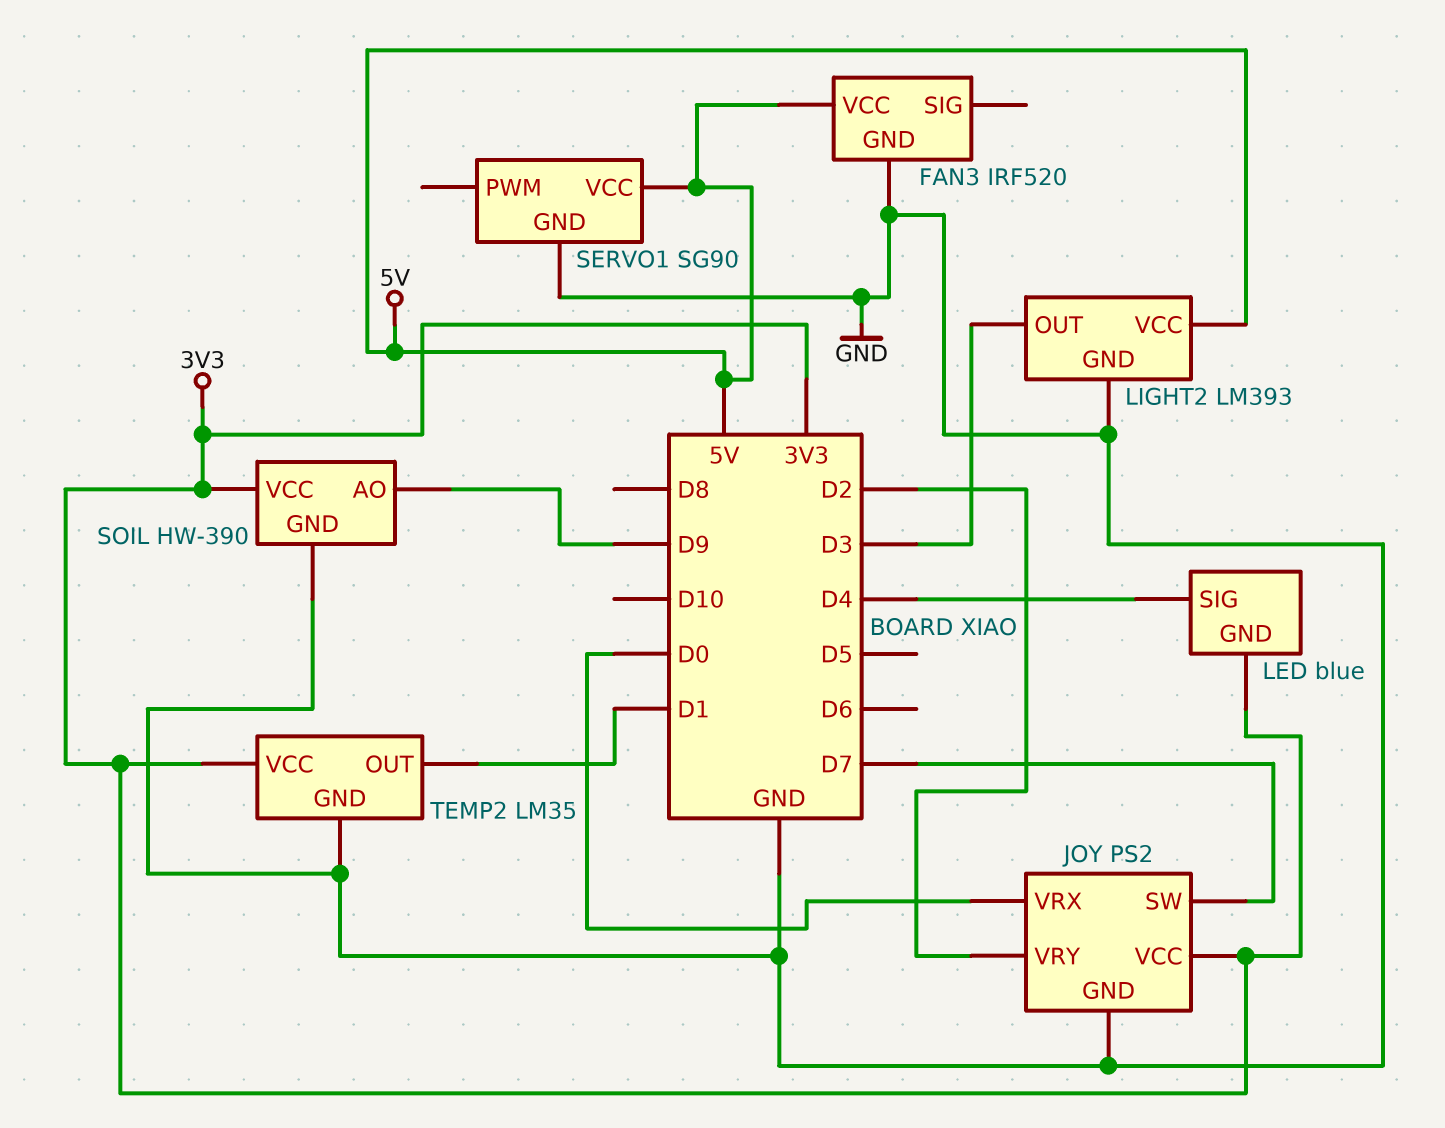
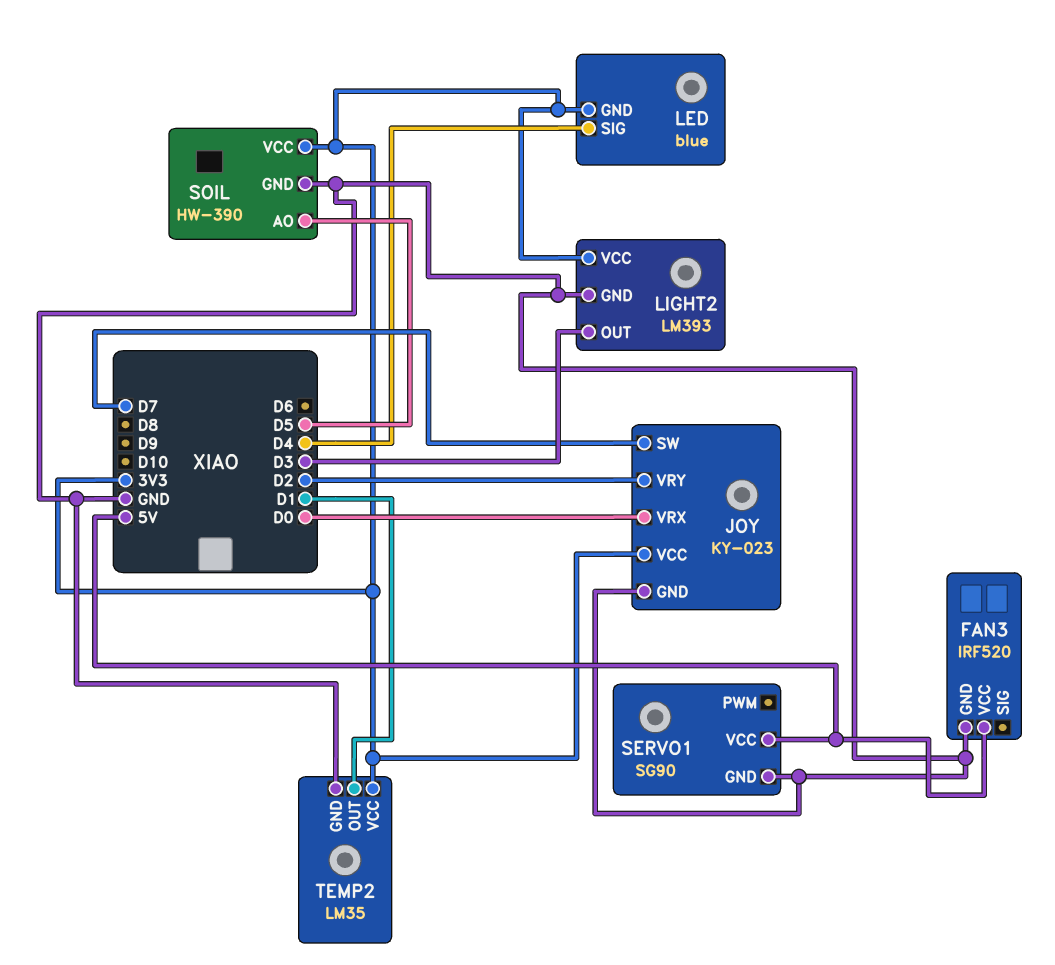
JOY: PS2 -> KY-023
LIGHT2 pin VCC: 5V -> 3V3
SOIL pin AO: D9 -> D5

